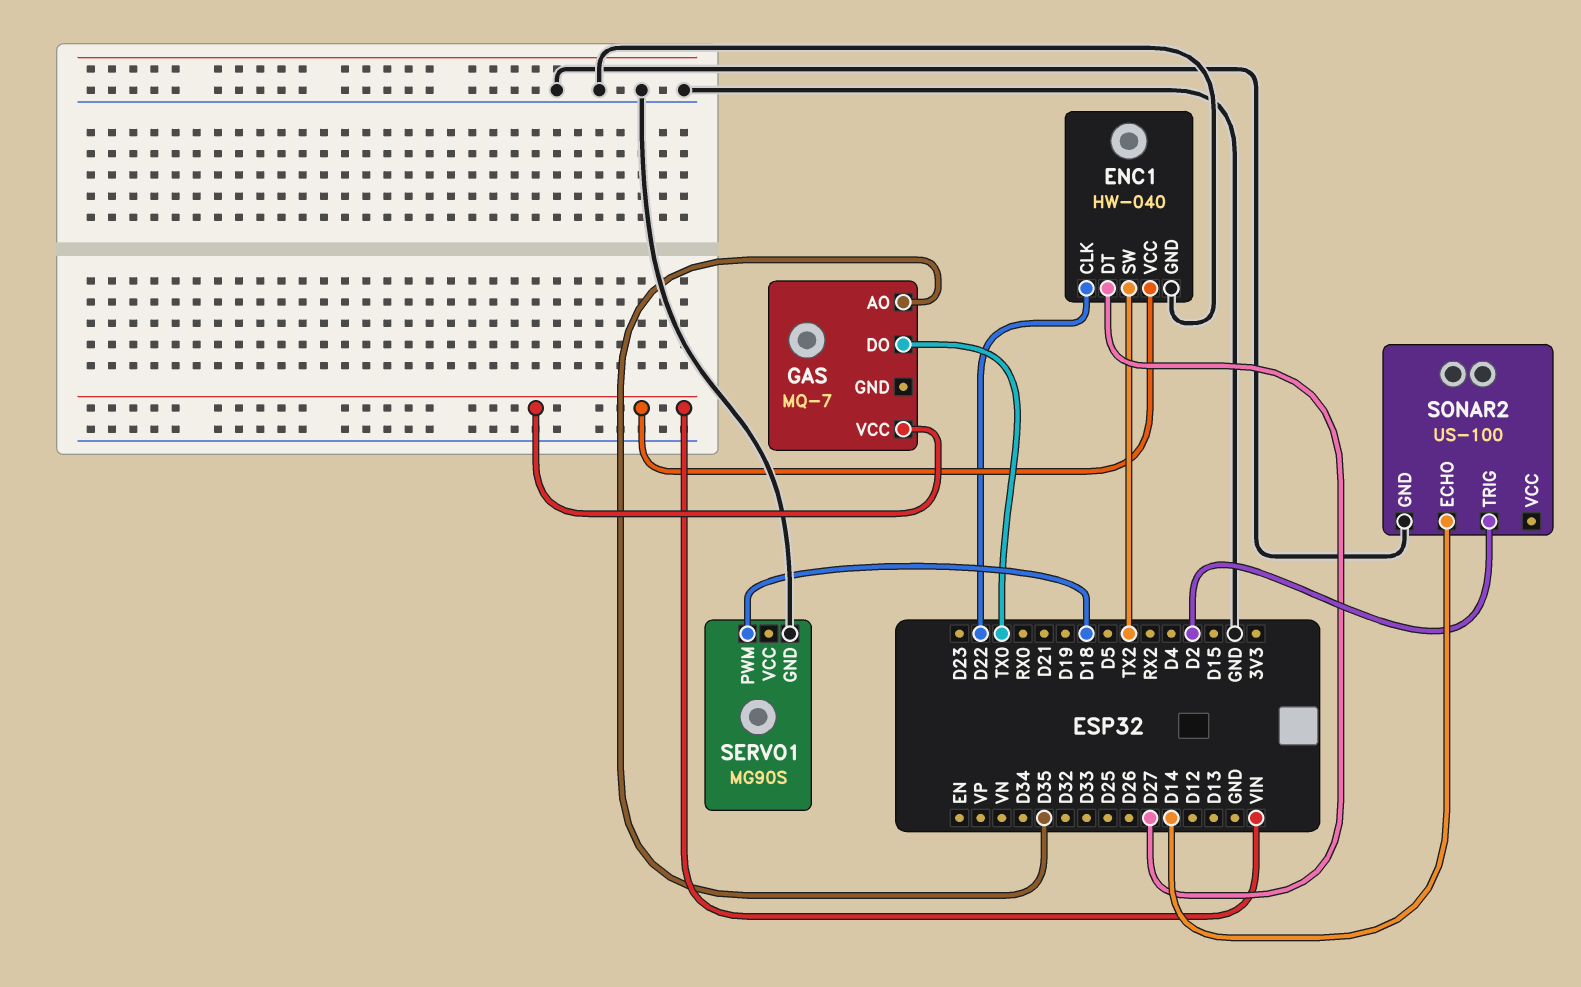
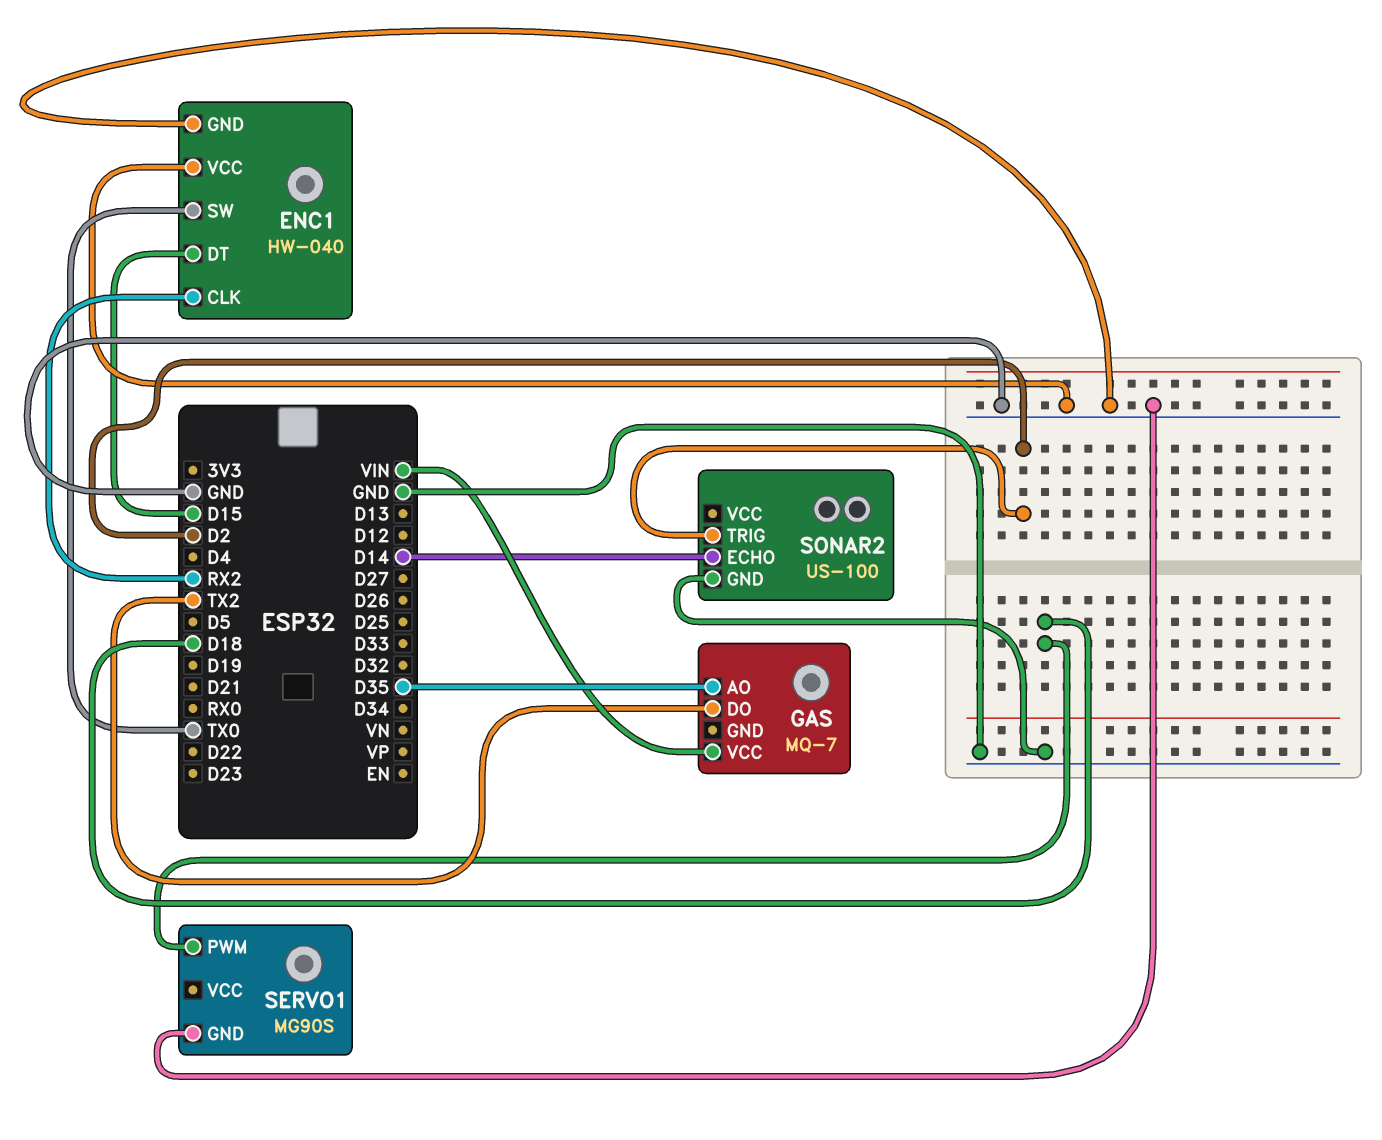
ENC1 pin CLK: D22 -> RX2
ENC1 pin DT: D27 -> D15
ENC1 pin SW: TX2 -> TX0
ENC1 pin VCC: VIN -> GND
GAS pin DO: TX0 -> TX2

